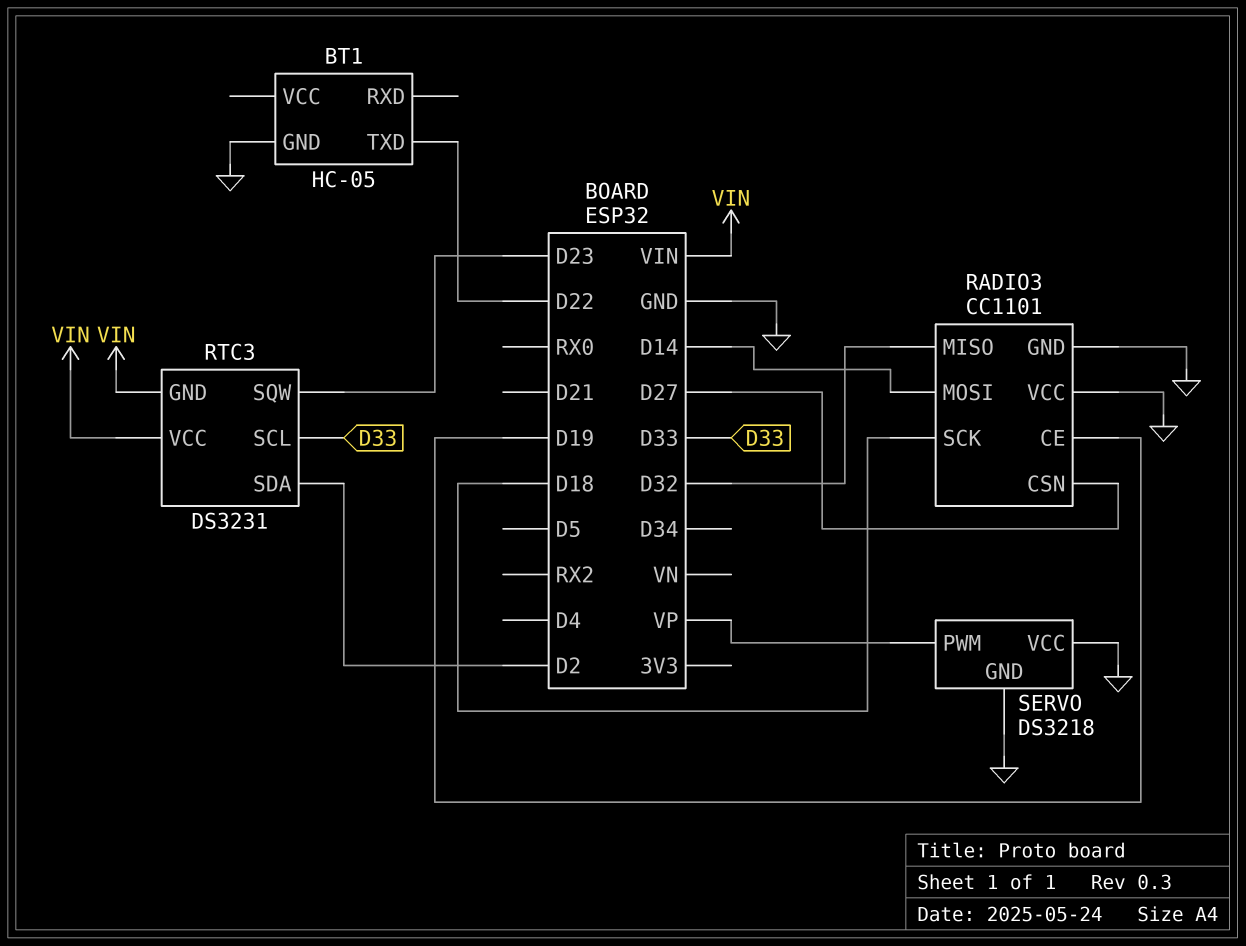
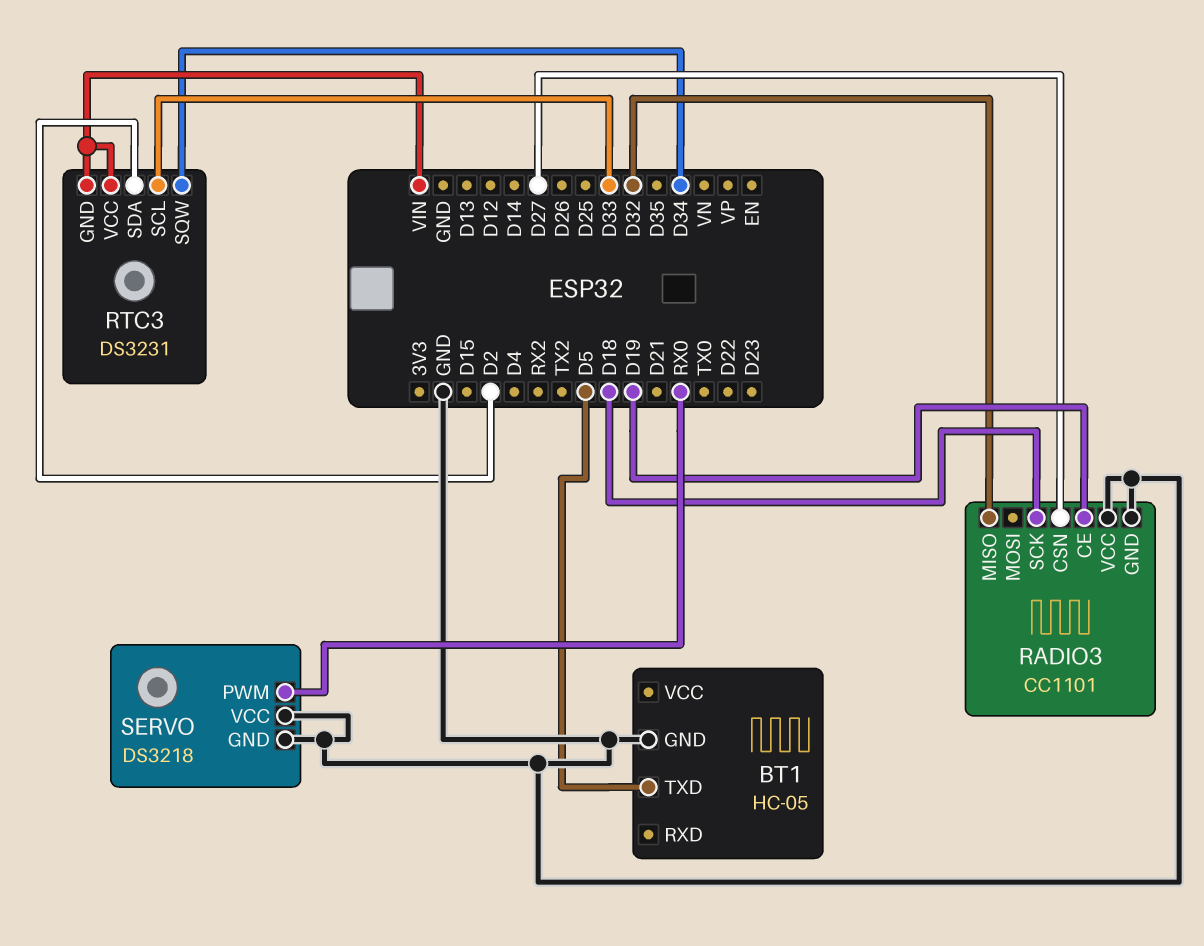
BT1 pin TXD: D22 -> D5
RADIO3 pin MOSI: D14 -> none
RTC3 pin SQW: D23 -> D34
SERVO pin PWM: VP -> RX0

